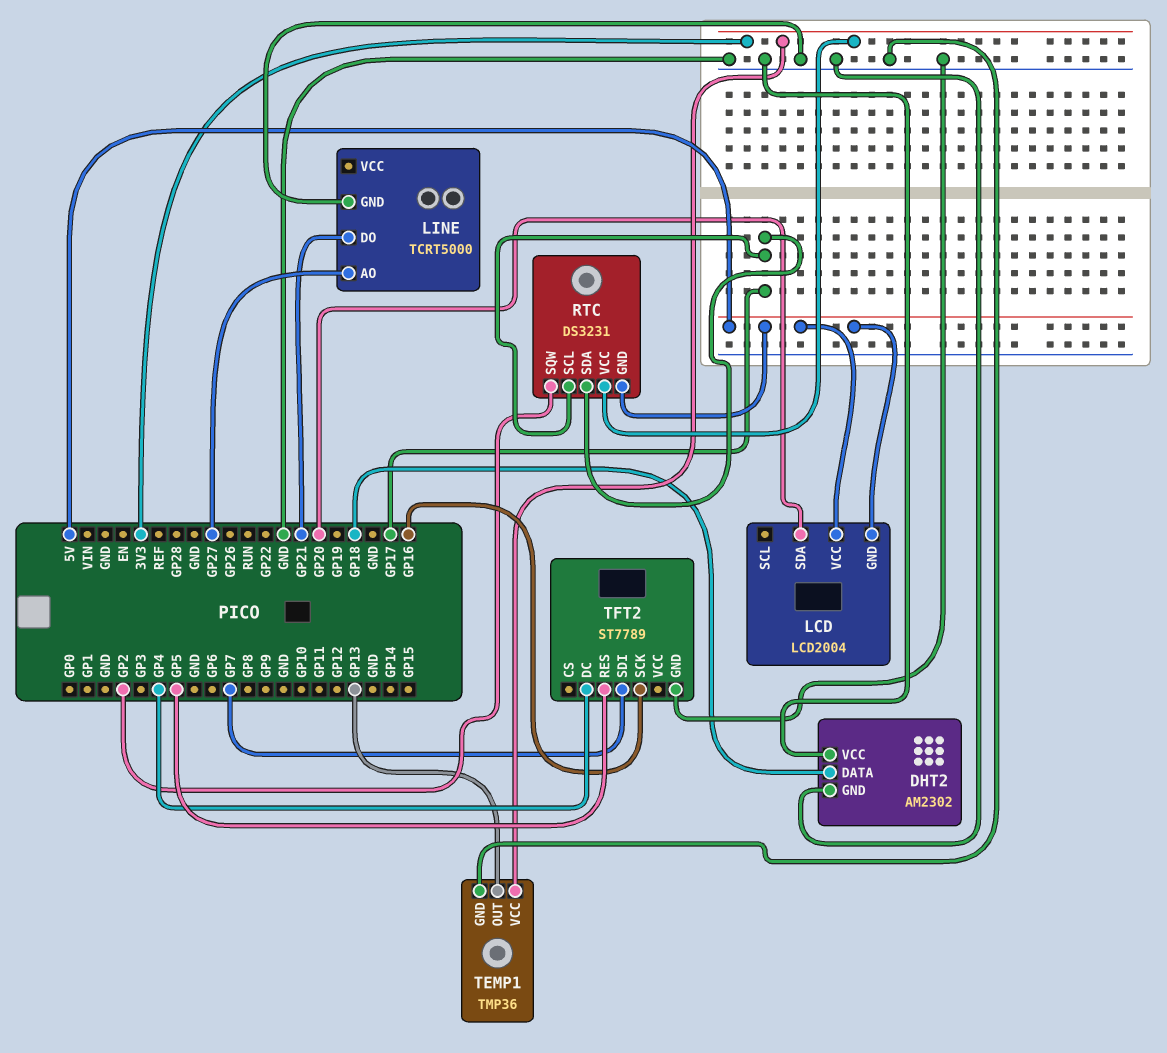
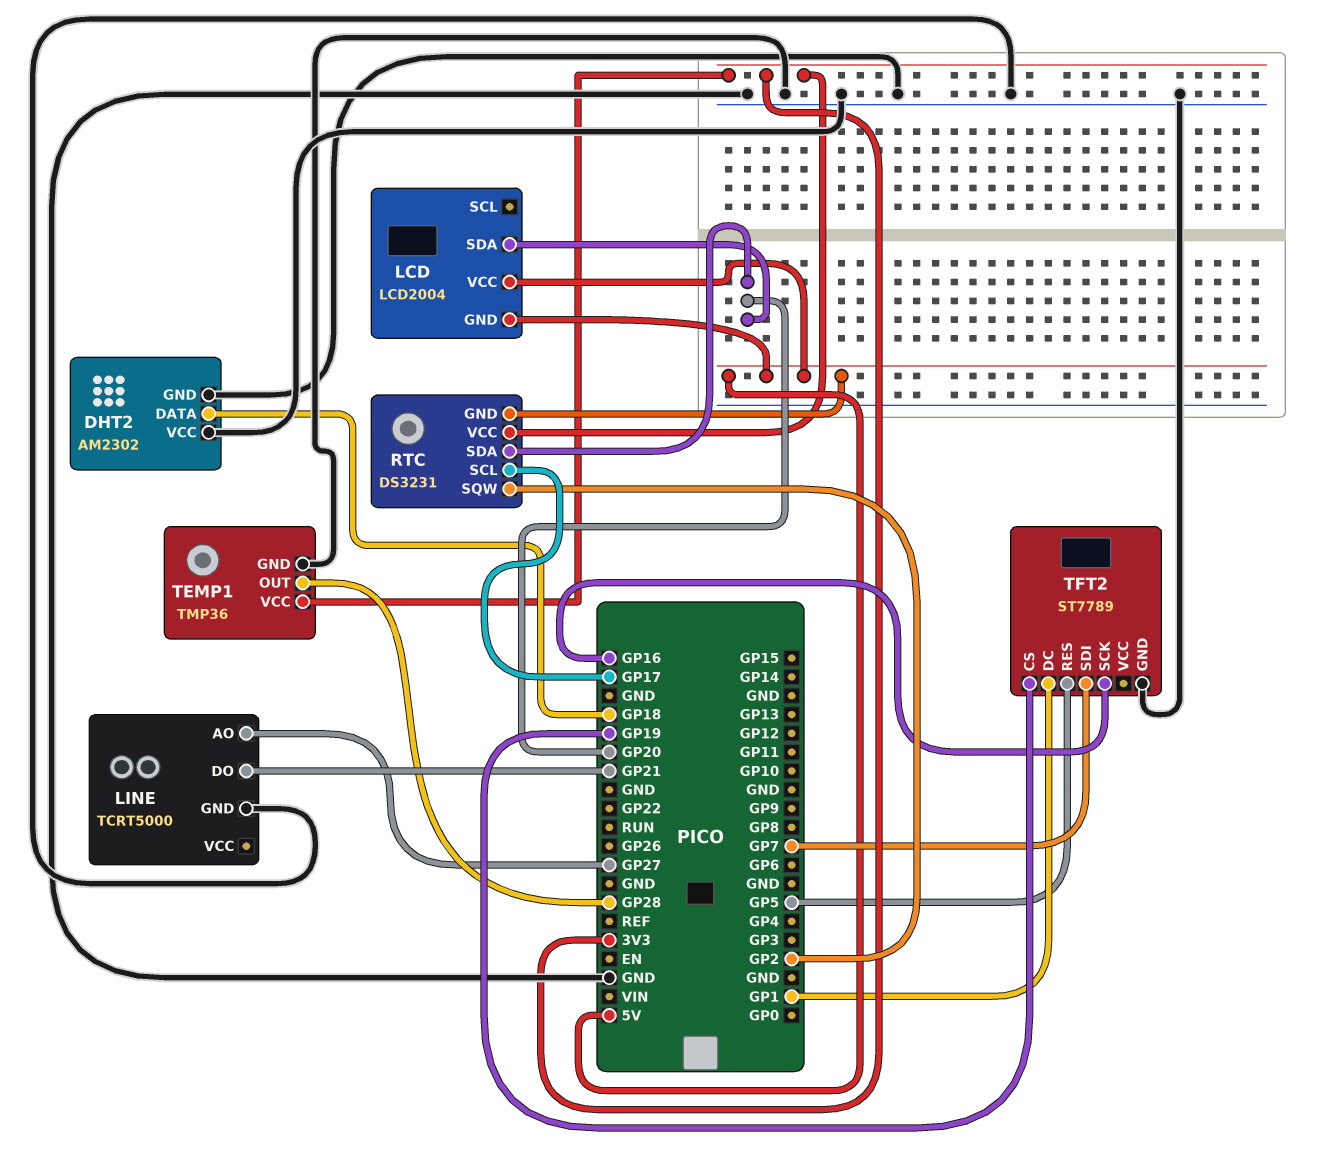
RTC pin SDA: GP17 -> GP20
TEMP1 pin OUT: GP13 -> GP28
TFT2 pin CS: none -> GP19
TFT2 pin DC: GP4 -> GP1

